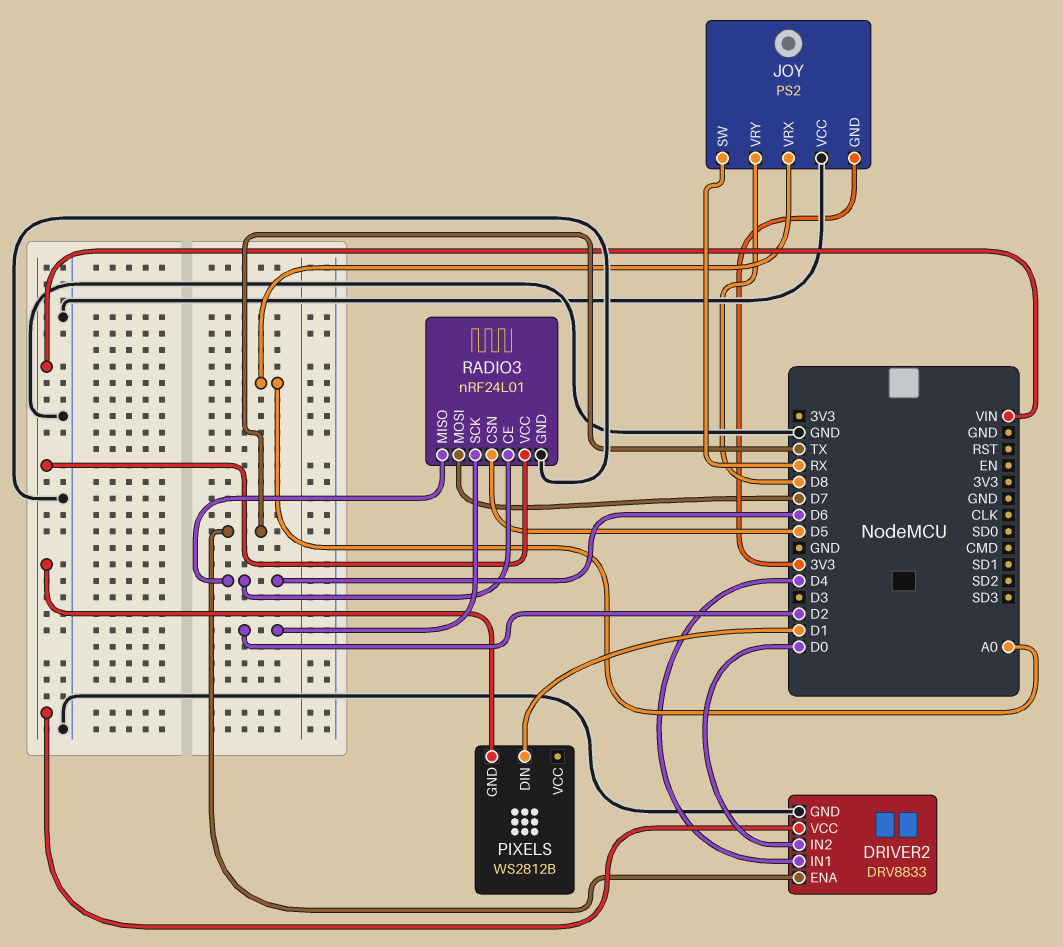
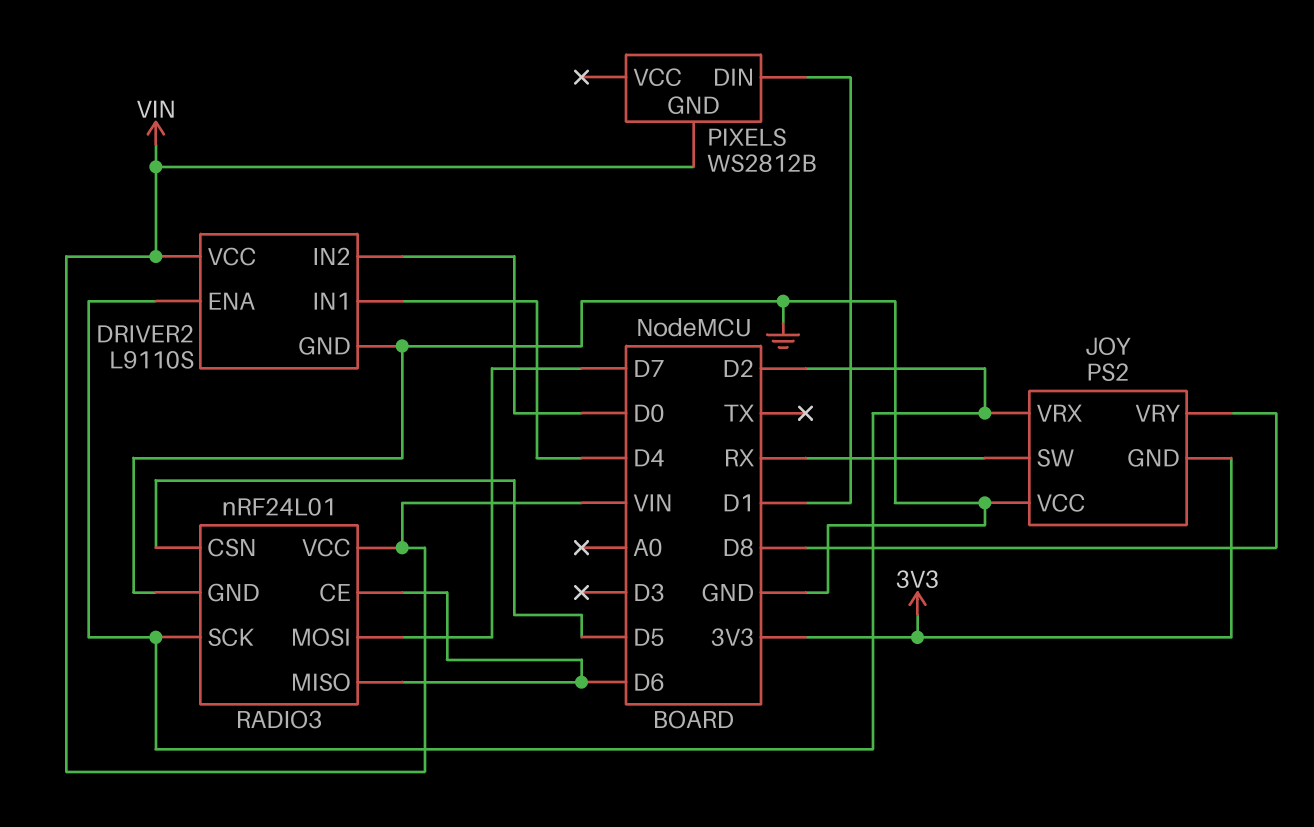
DRIVER2: DRV8833 -> L9110S
DRIVER2 pin ENA: TX -> D2
JOY pin VRX: A0 -> D2

